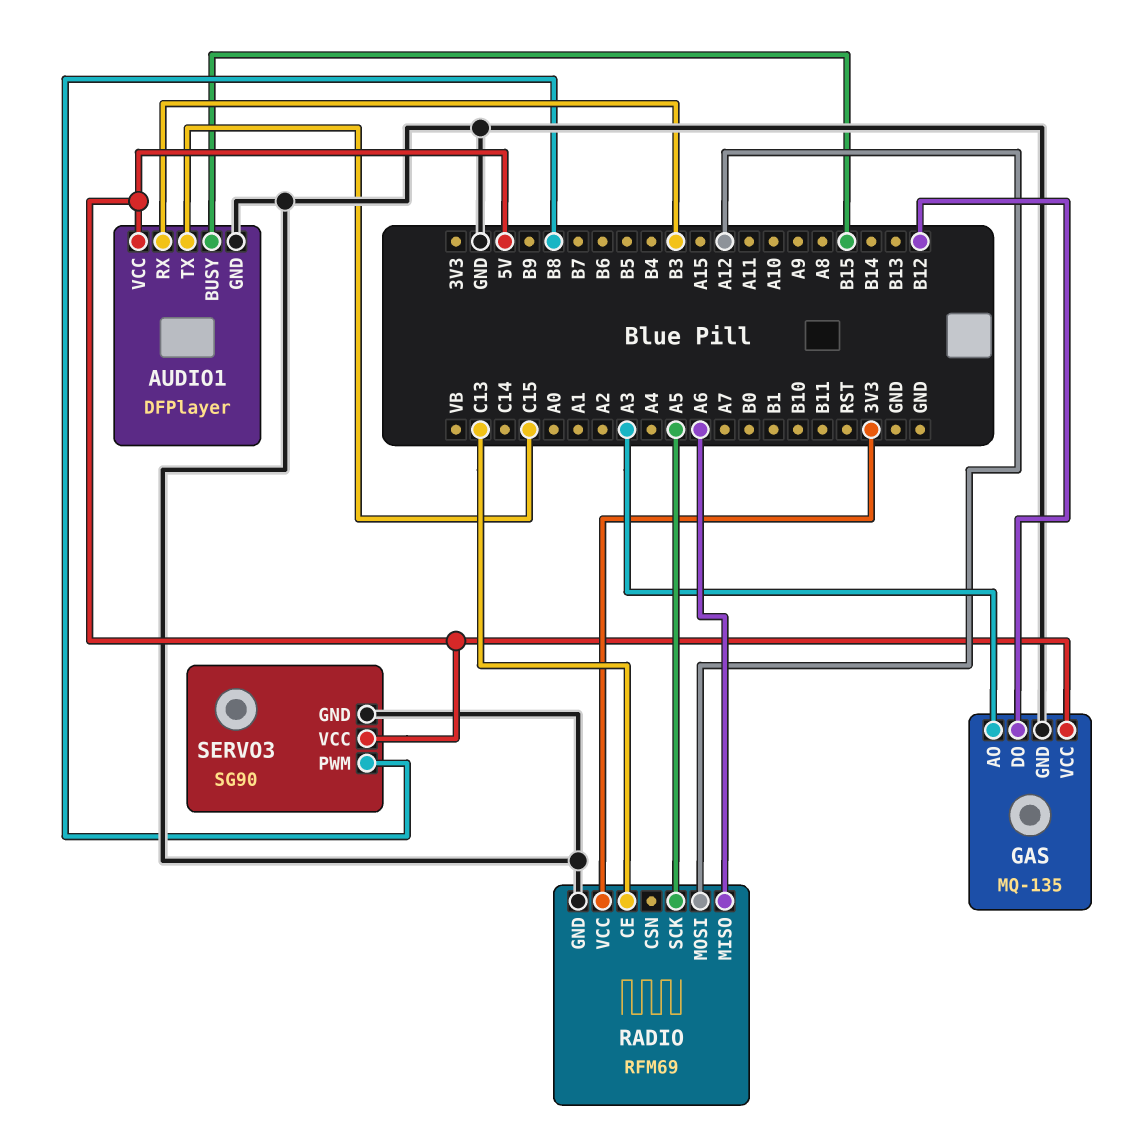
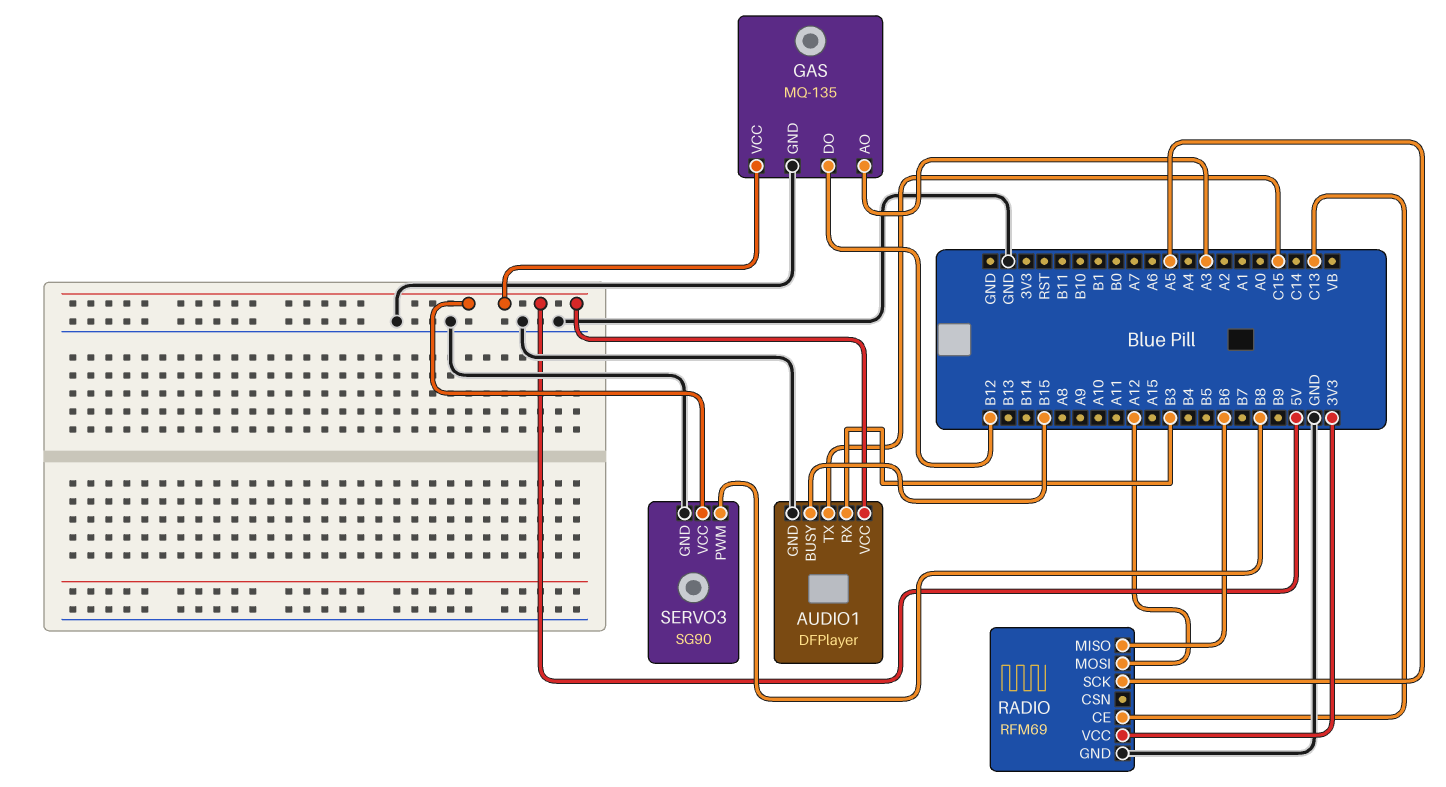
RADIO pin MISO: A6 -> B6

